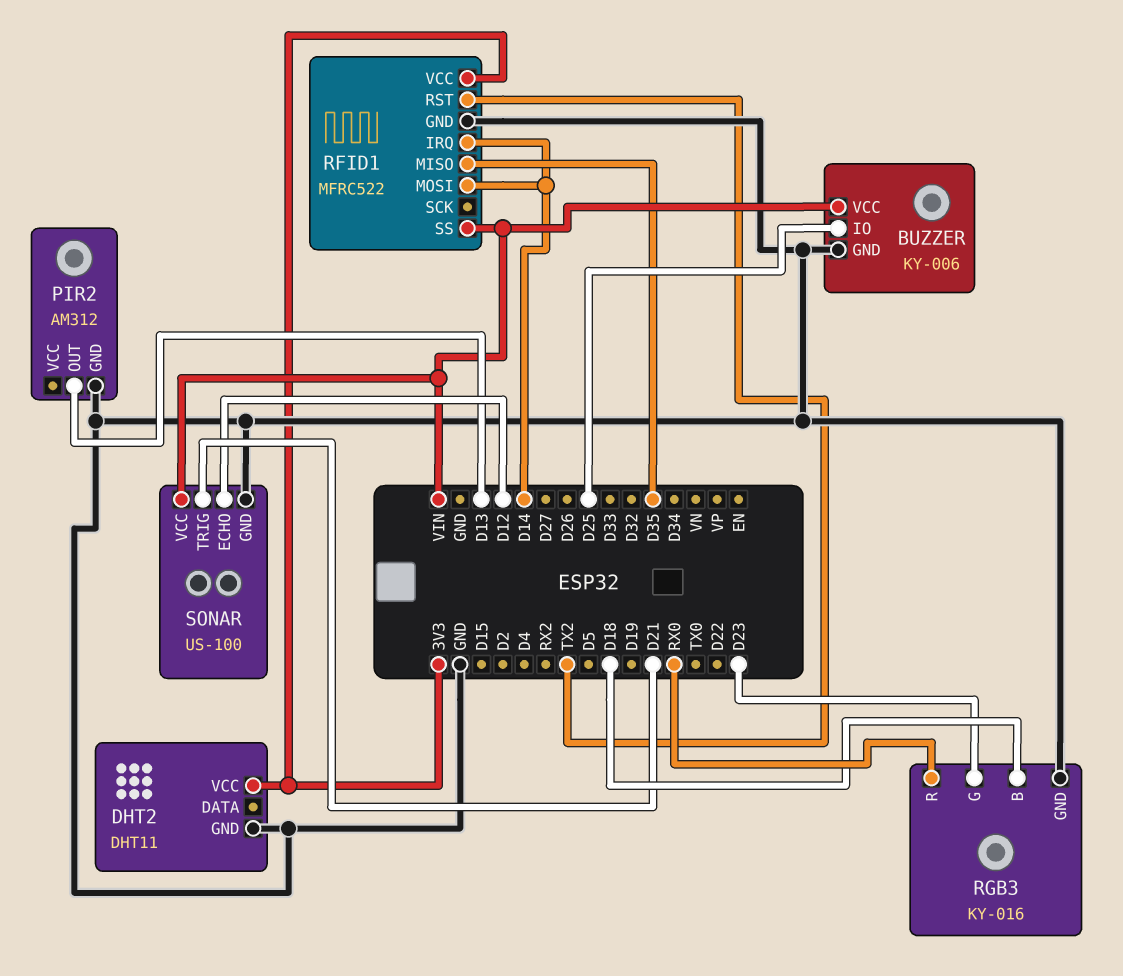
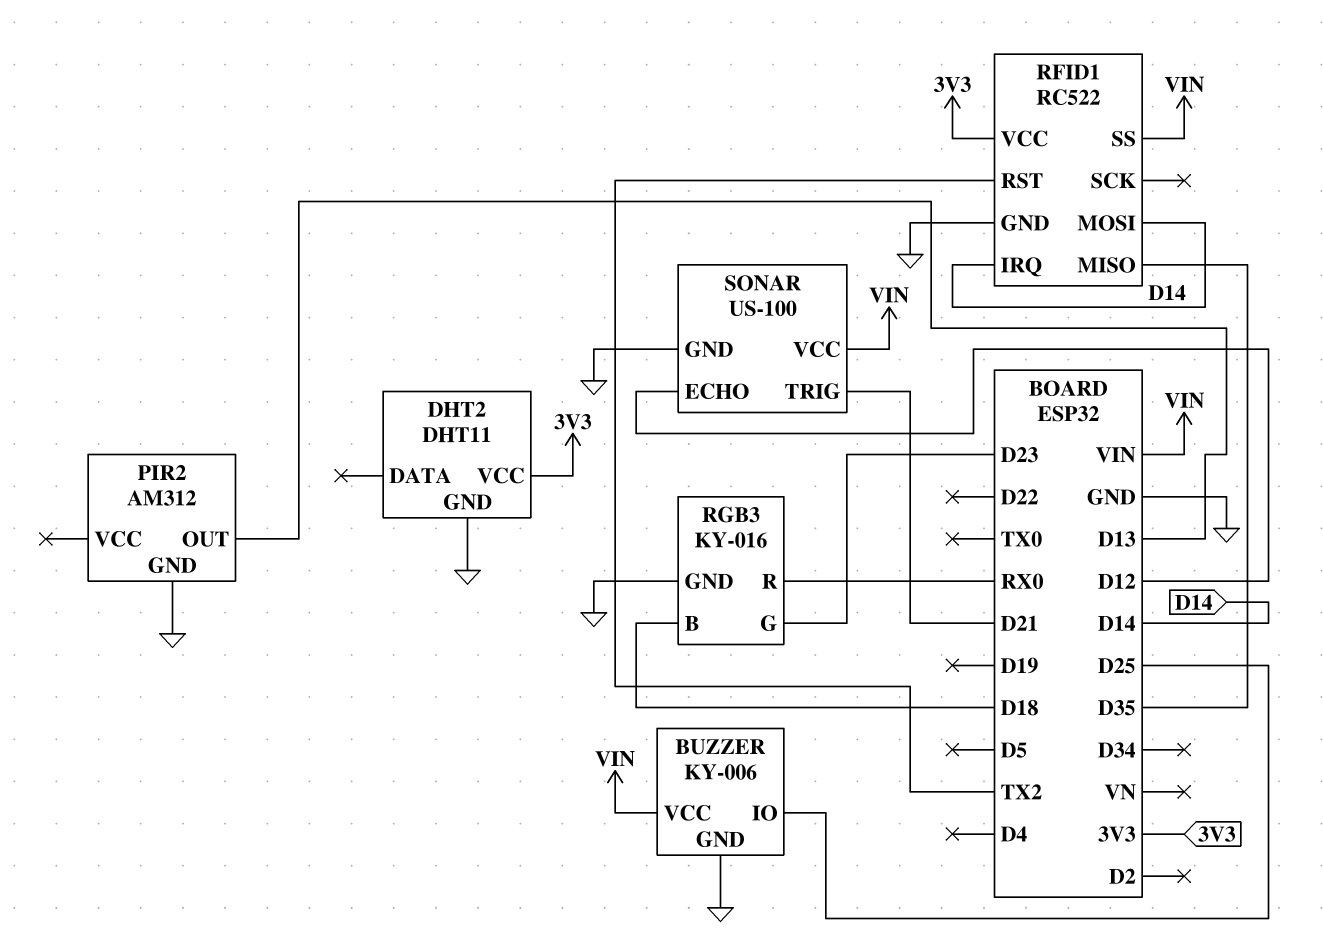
RFID1: MFRC522 -> RC522

